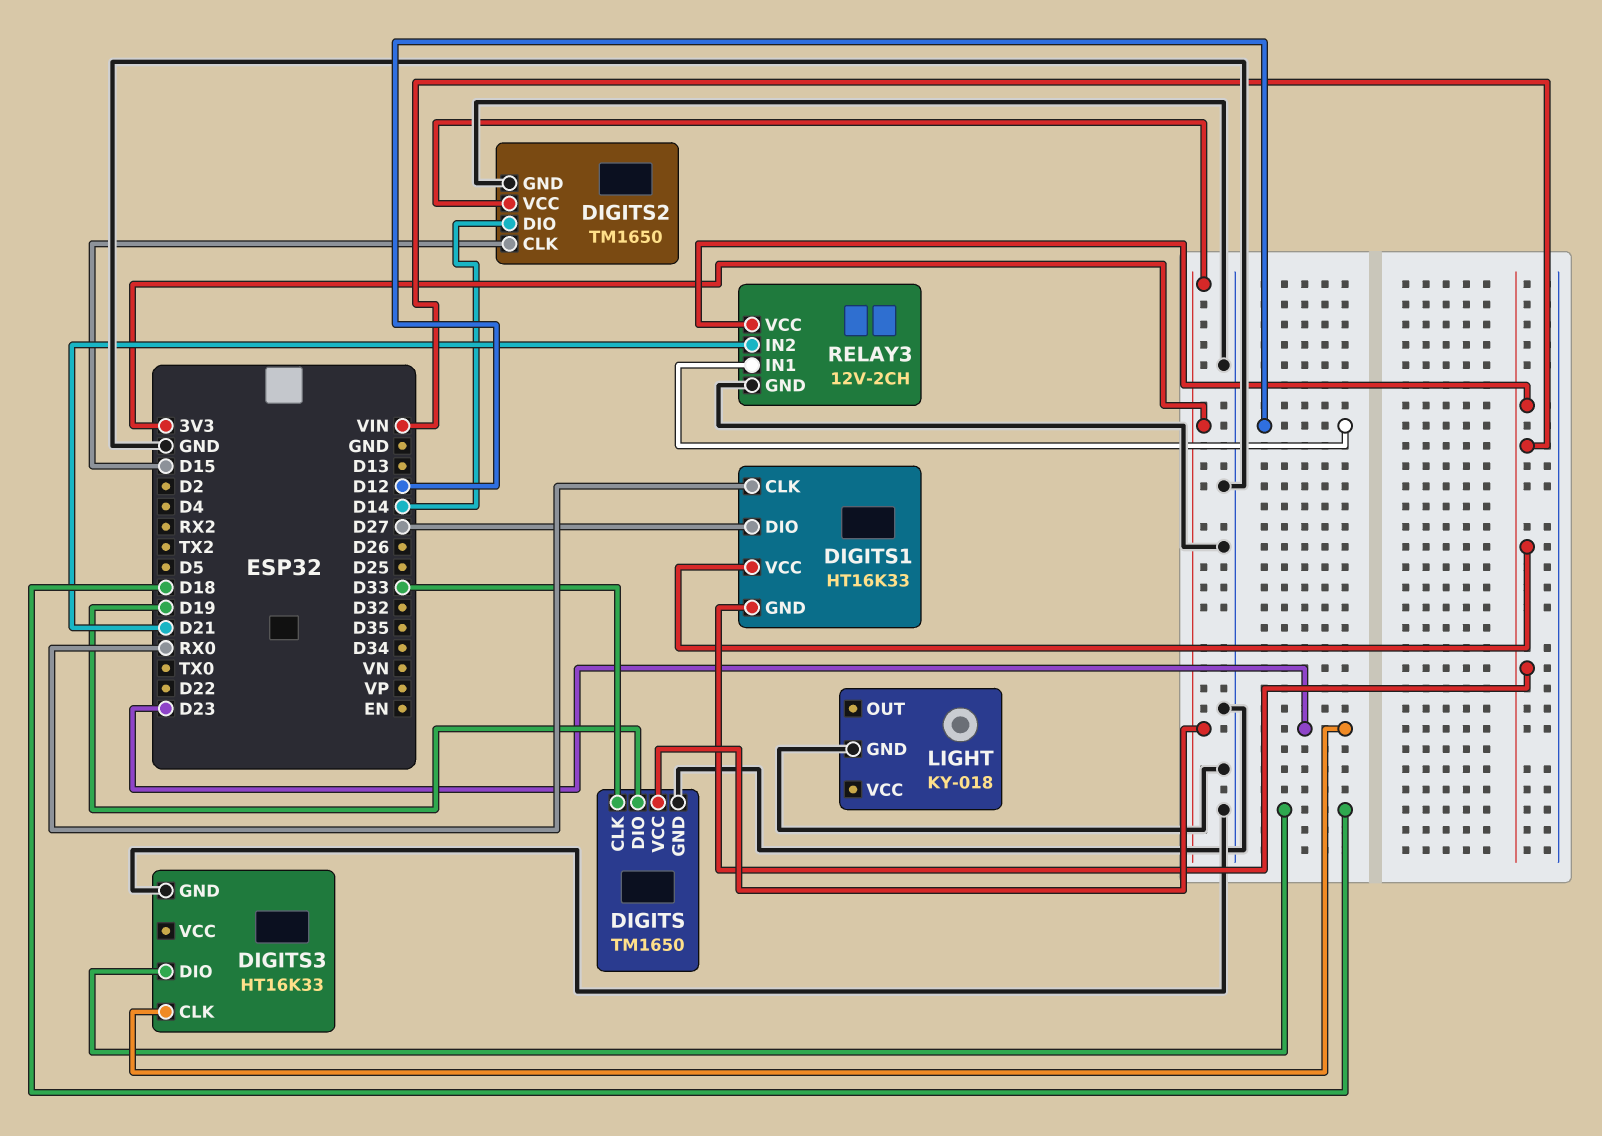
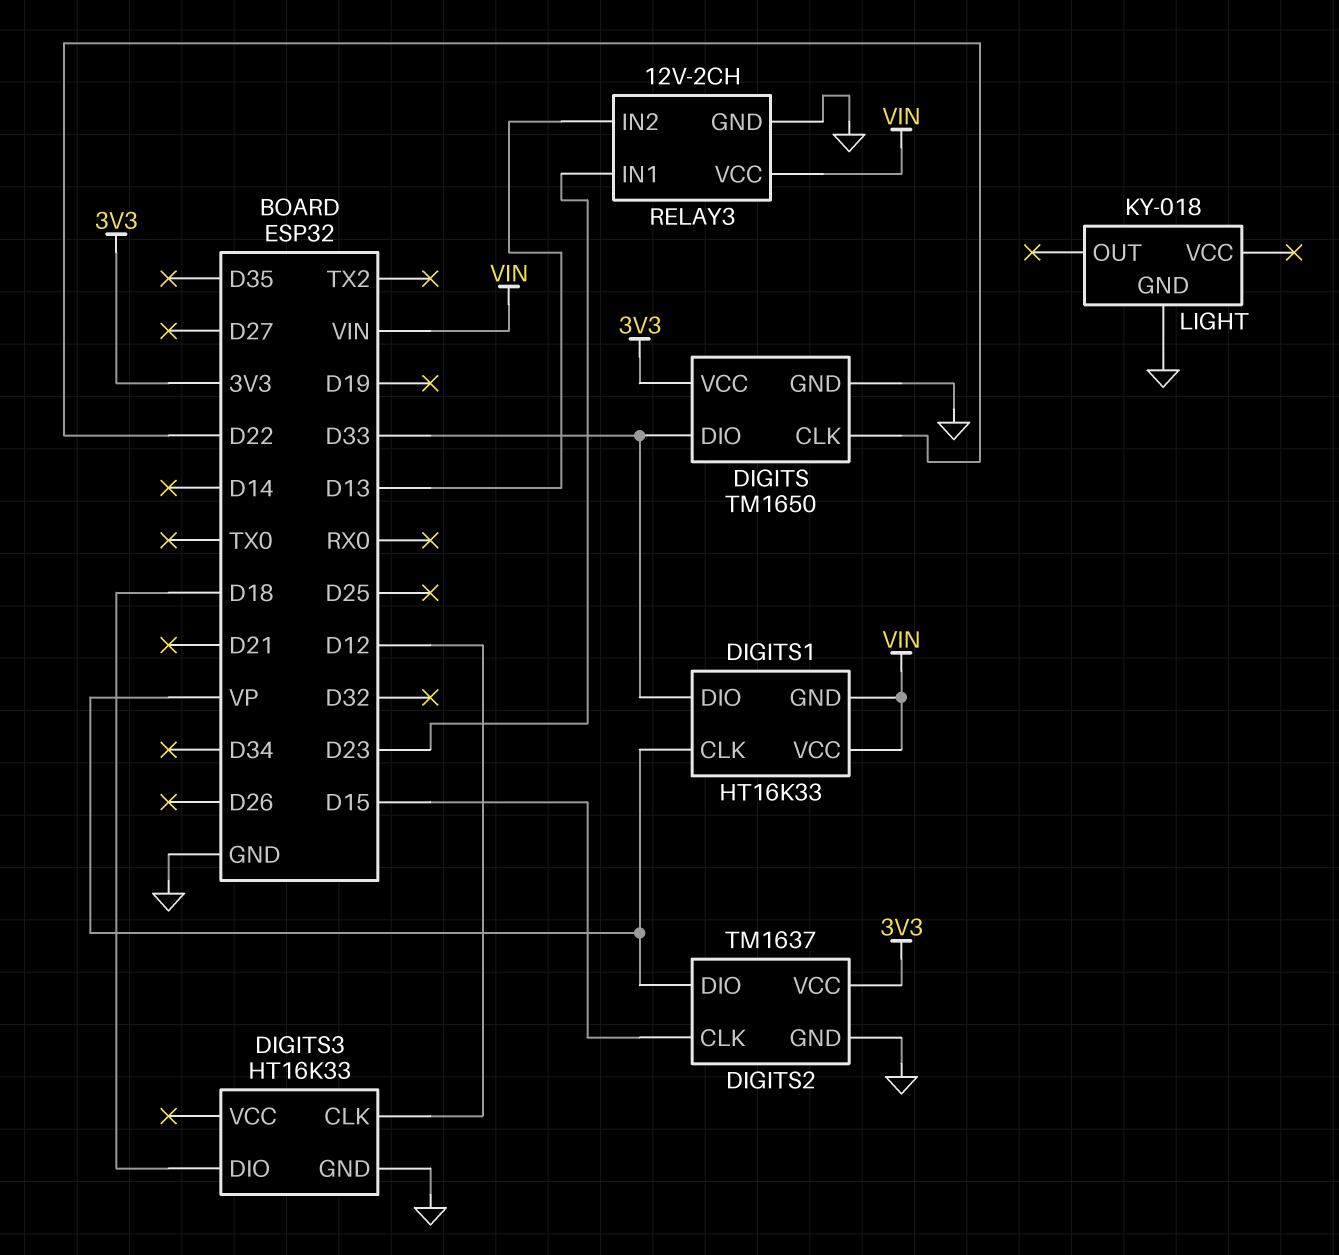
DIGITS pin CLK: D33 -> D22
DIGITS pin DIO: D19 -> D33
DIGITS1 pin CLK: RX0 -> VP
DIGITS1 pin DIO: D27 -> D33
DIGITS2: TM1650 -> TM1637
DIGITS2 pin DIO: D14 -> VP
DIGITS3 pin CLK: D23 -> D12
RELAY3 pin IN1: D12 -> D23
RELAY3 pin IN2: D21 -> D13

